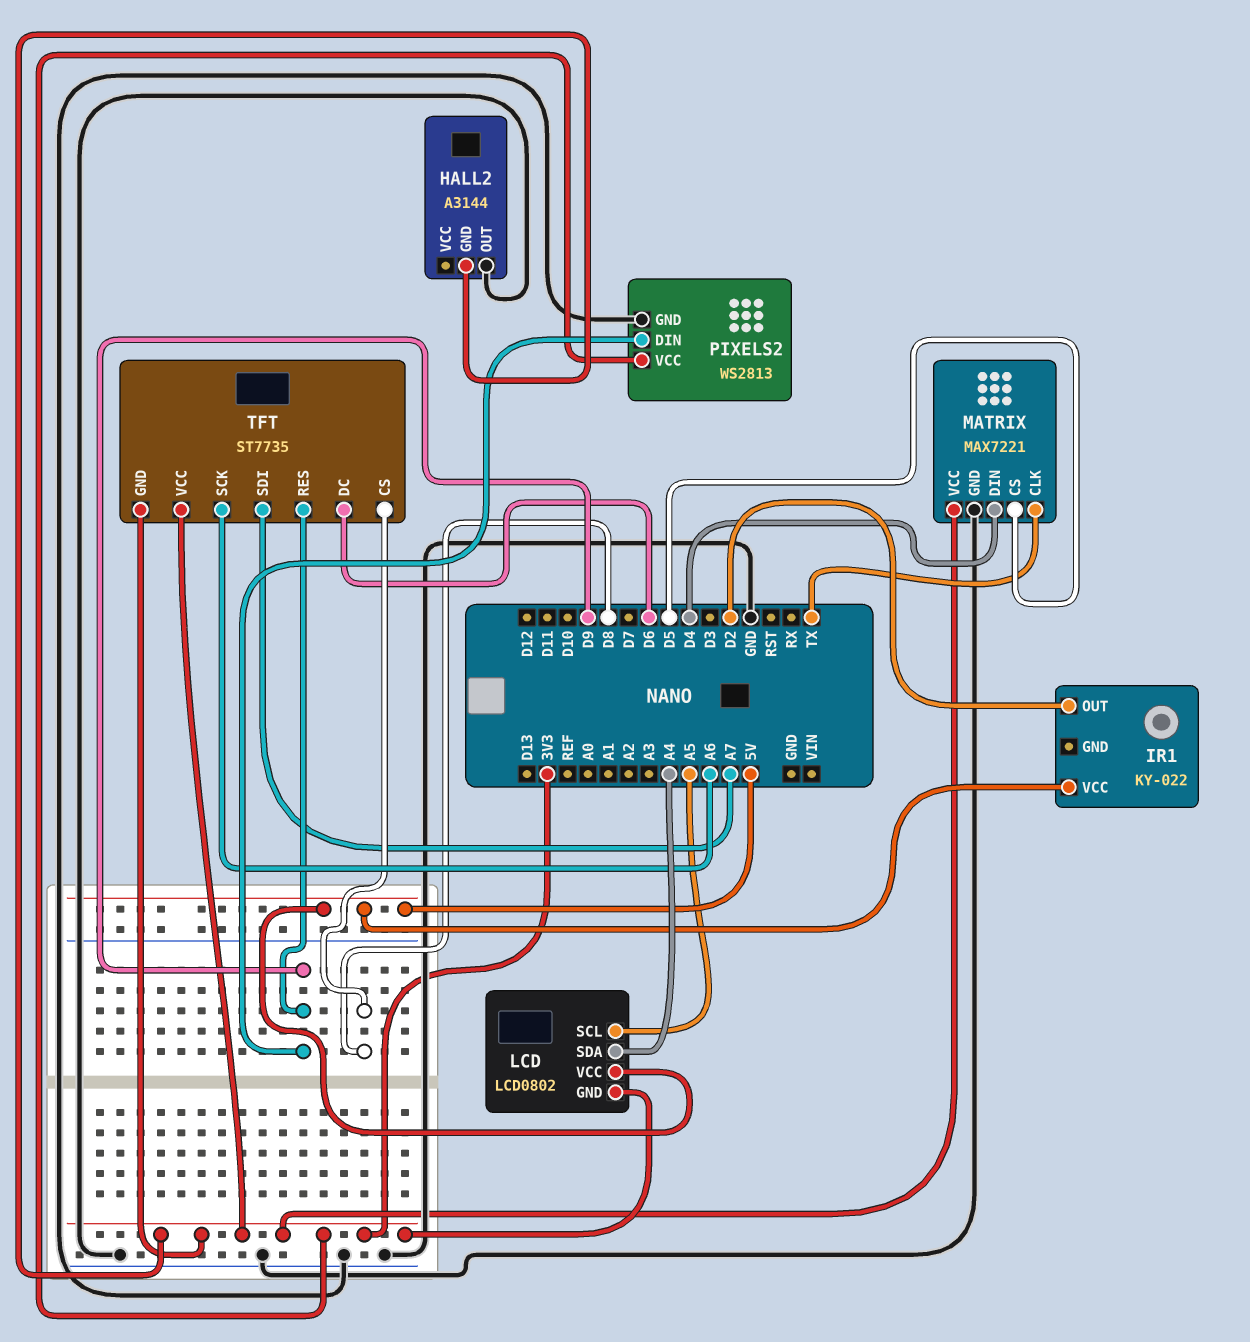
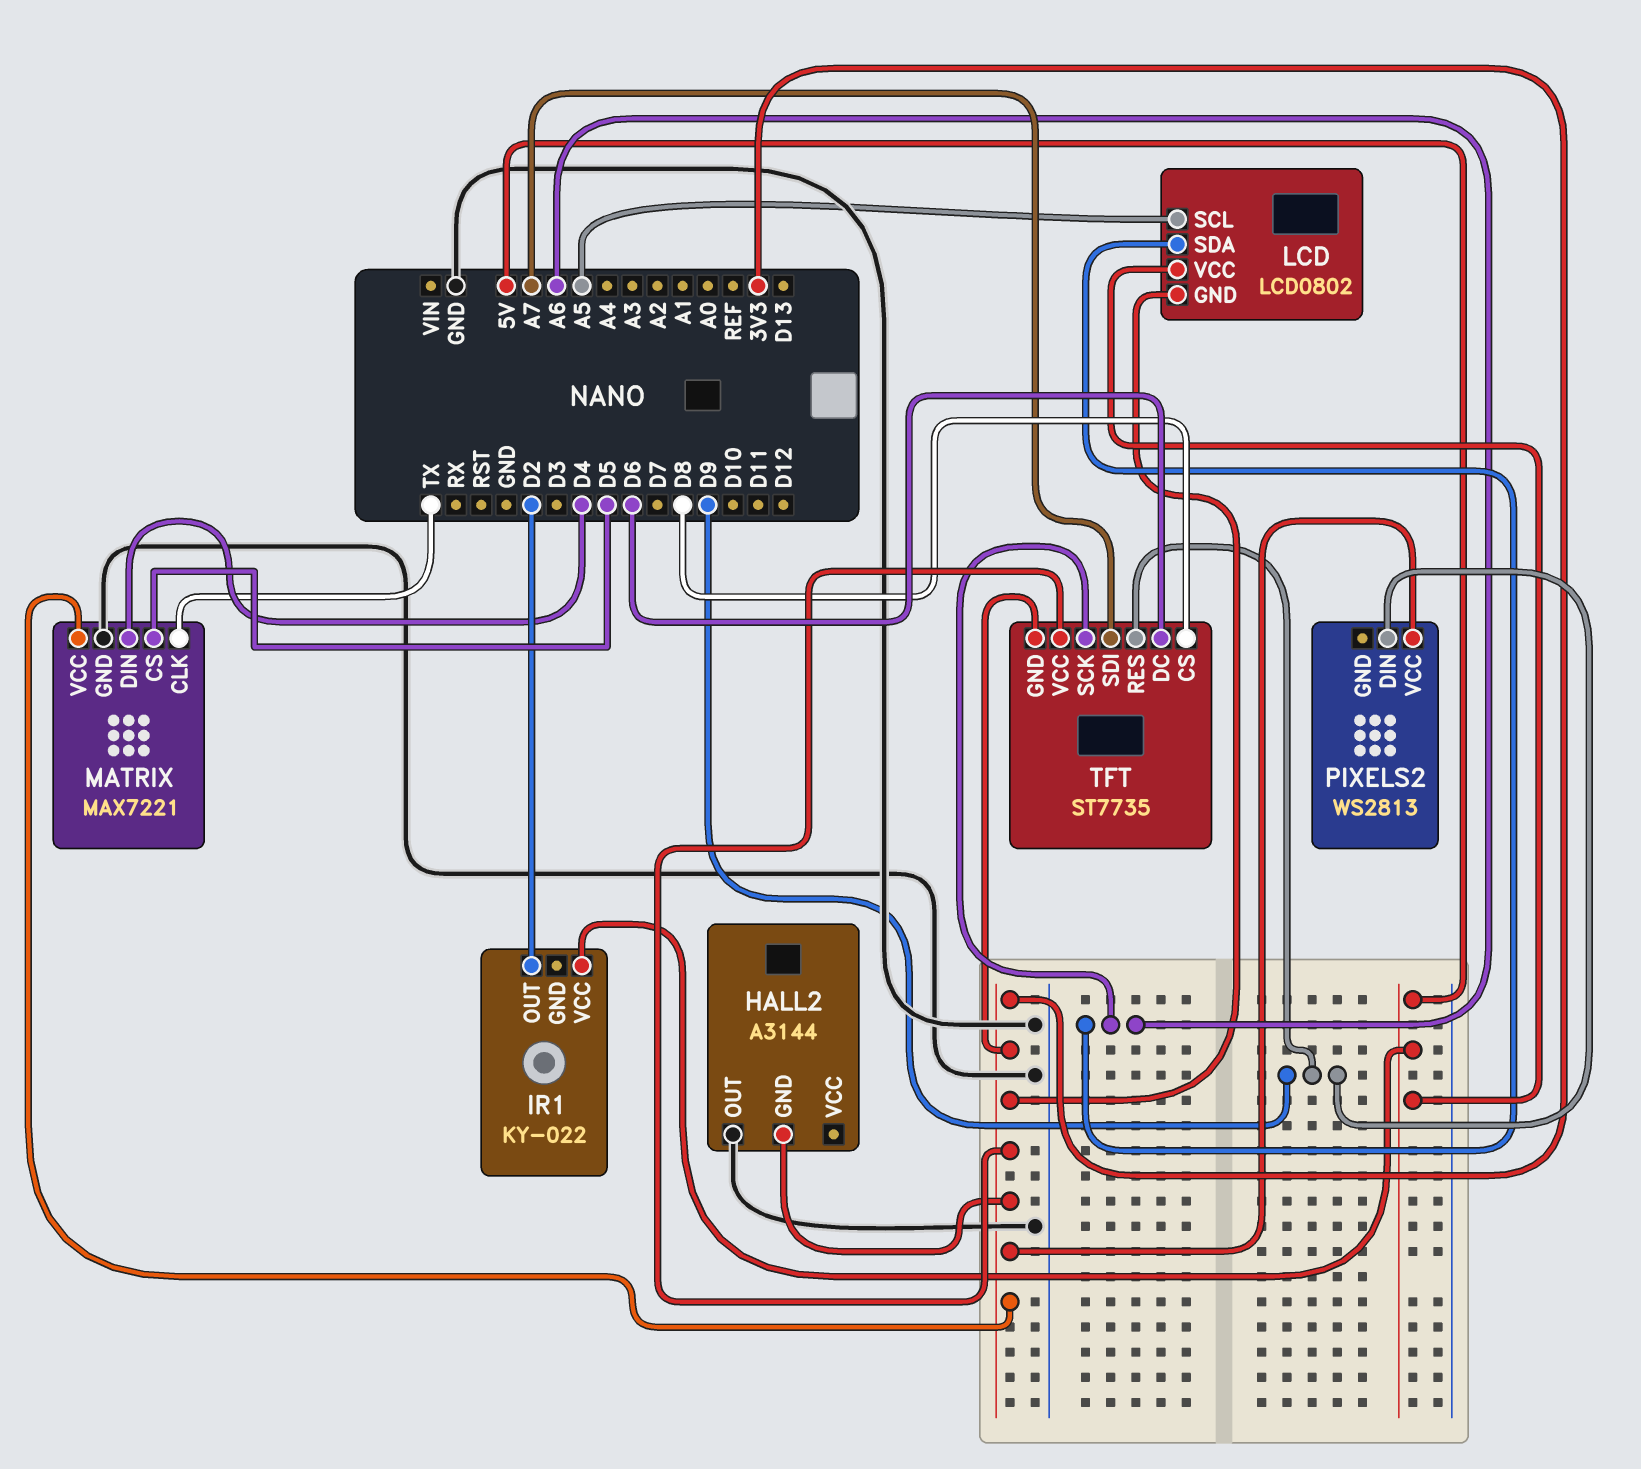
LCD pin SDA: A4 -> A6
PIXELS2 pin GND: GND -> none

